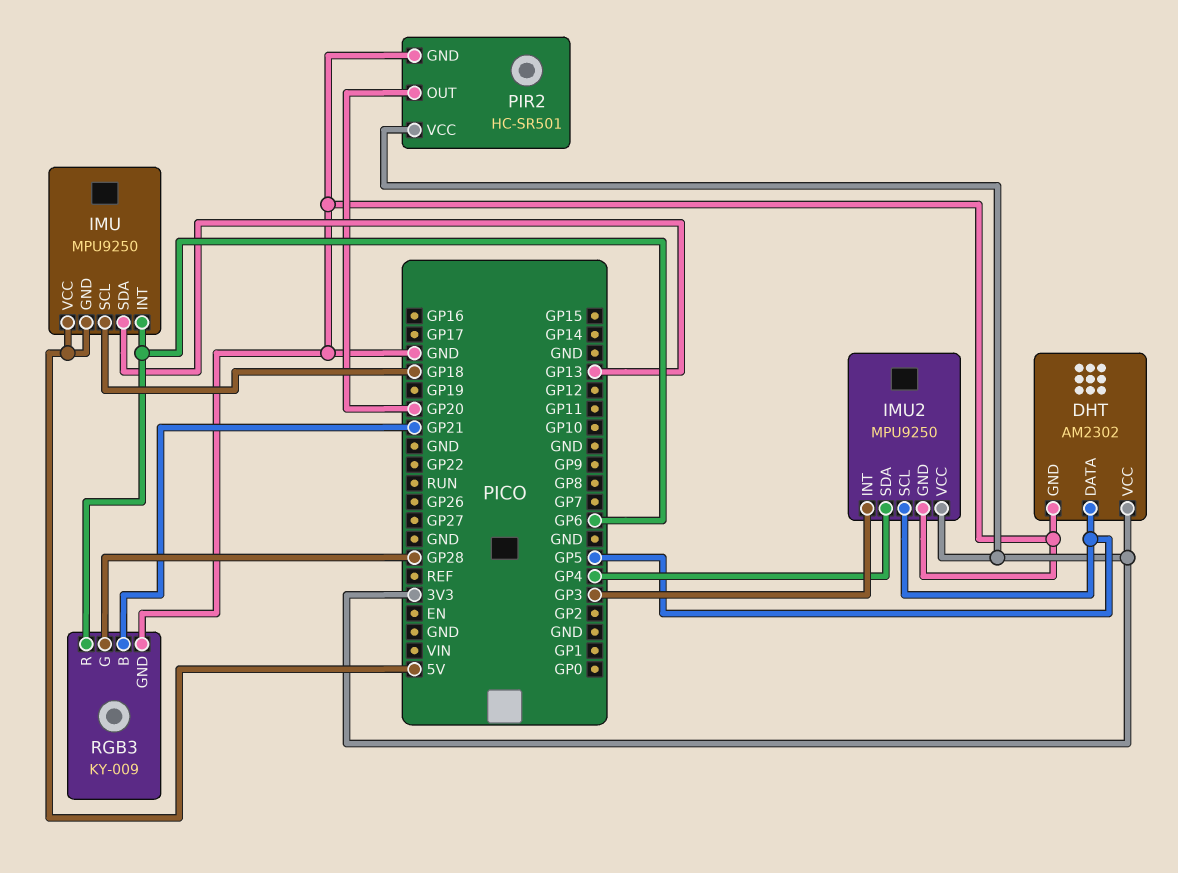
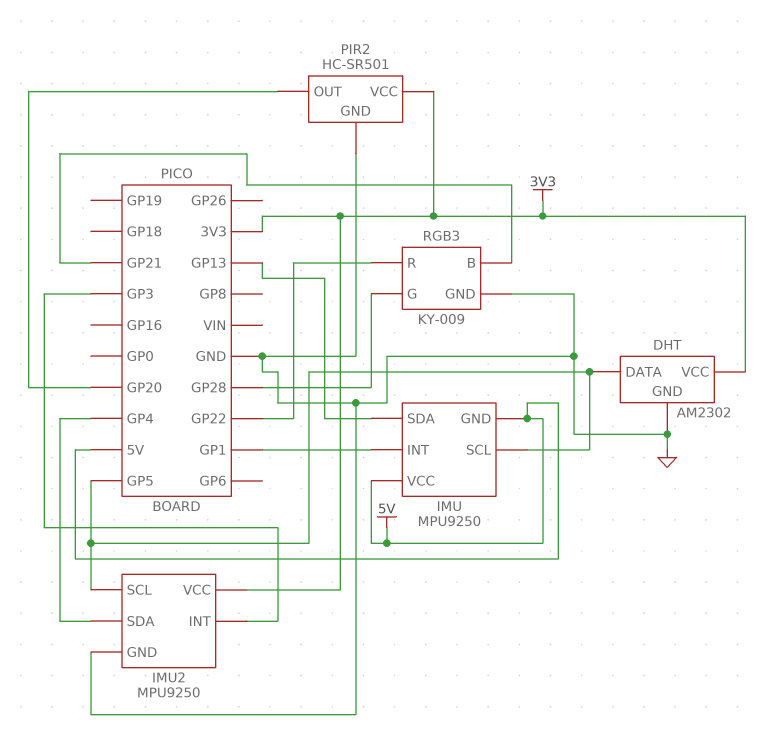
IMU pin INT: GP6 -> GP1
IMU pin SCL: GP18 -> GP5
RGB3 pin R: GP6 -> GP22

